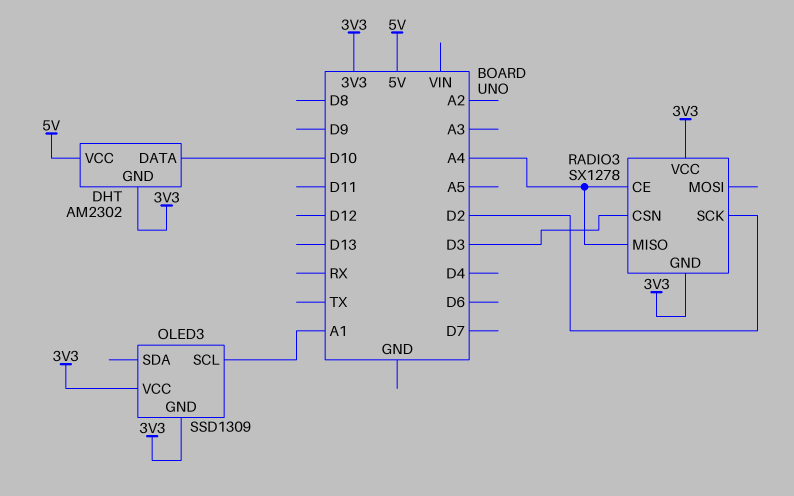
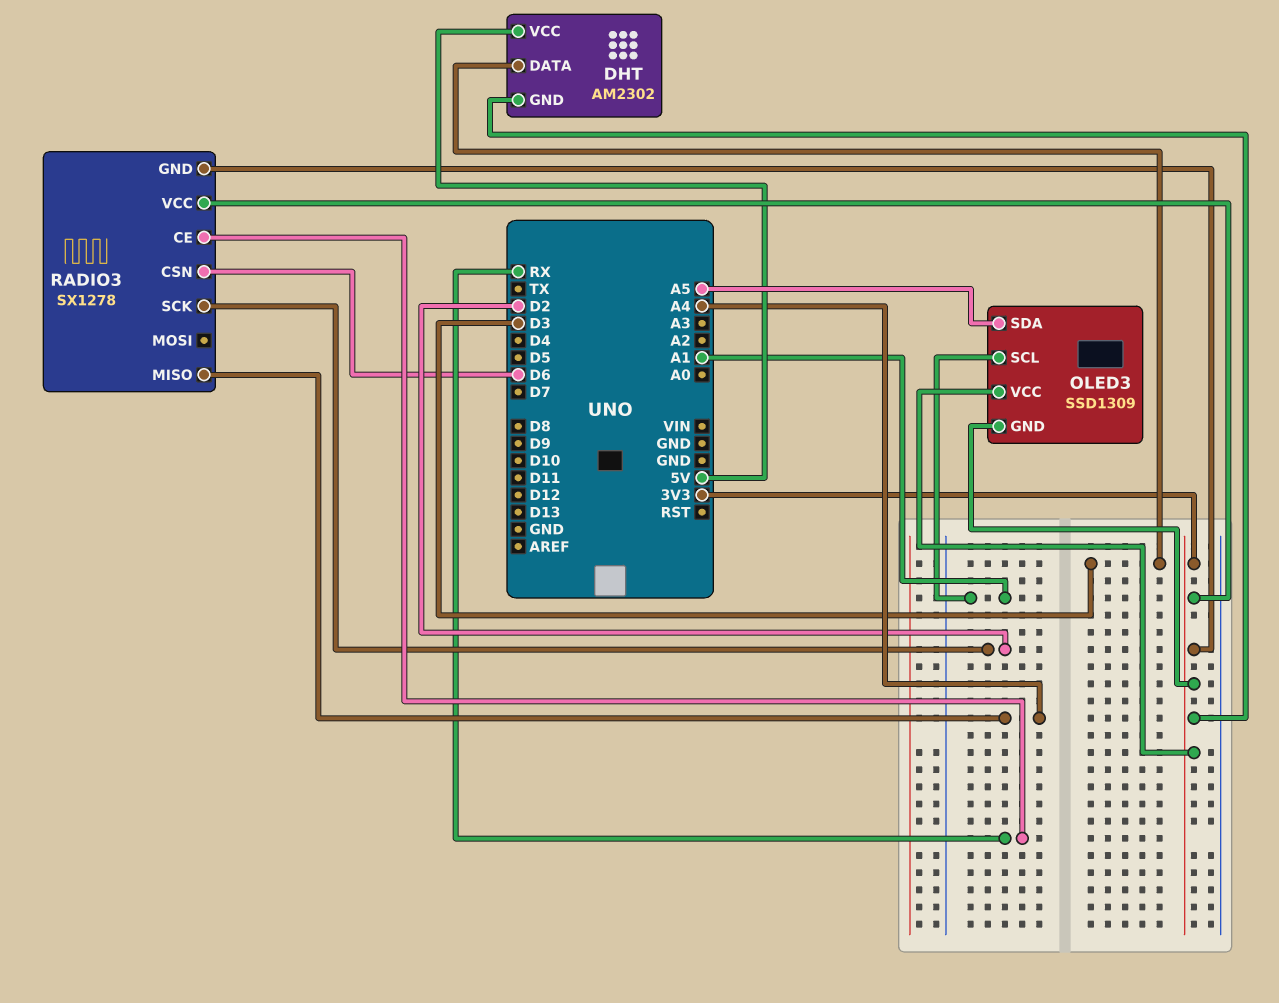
DHT pin DATA: D10 -> D3
OLED3 pin SDA: none -> A5
RADIO3 pin CE: A4 -> RX
RADIO3 pin CSN: D3 -> D6

